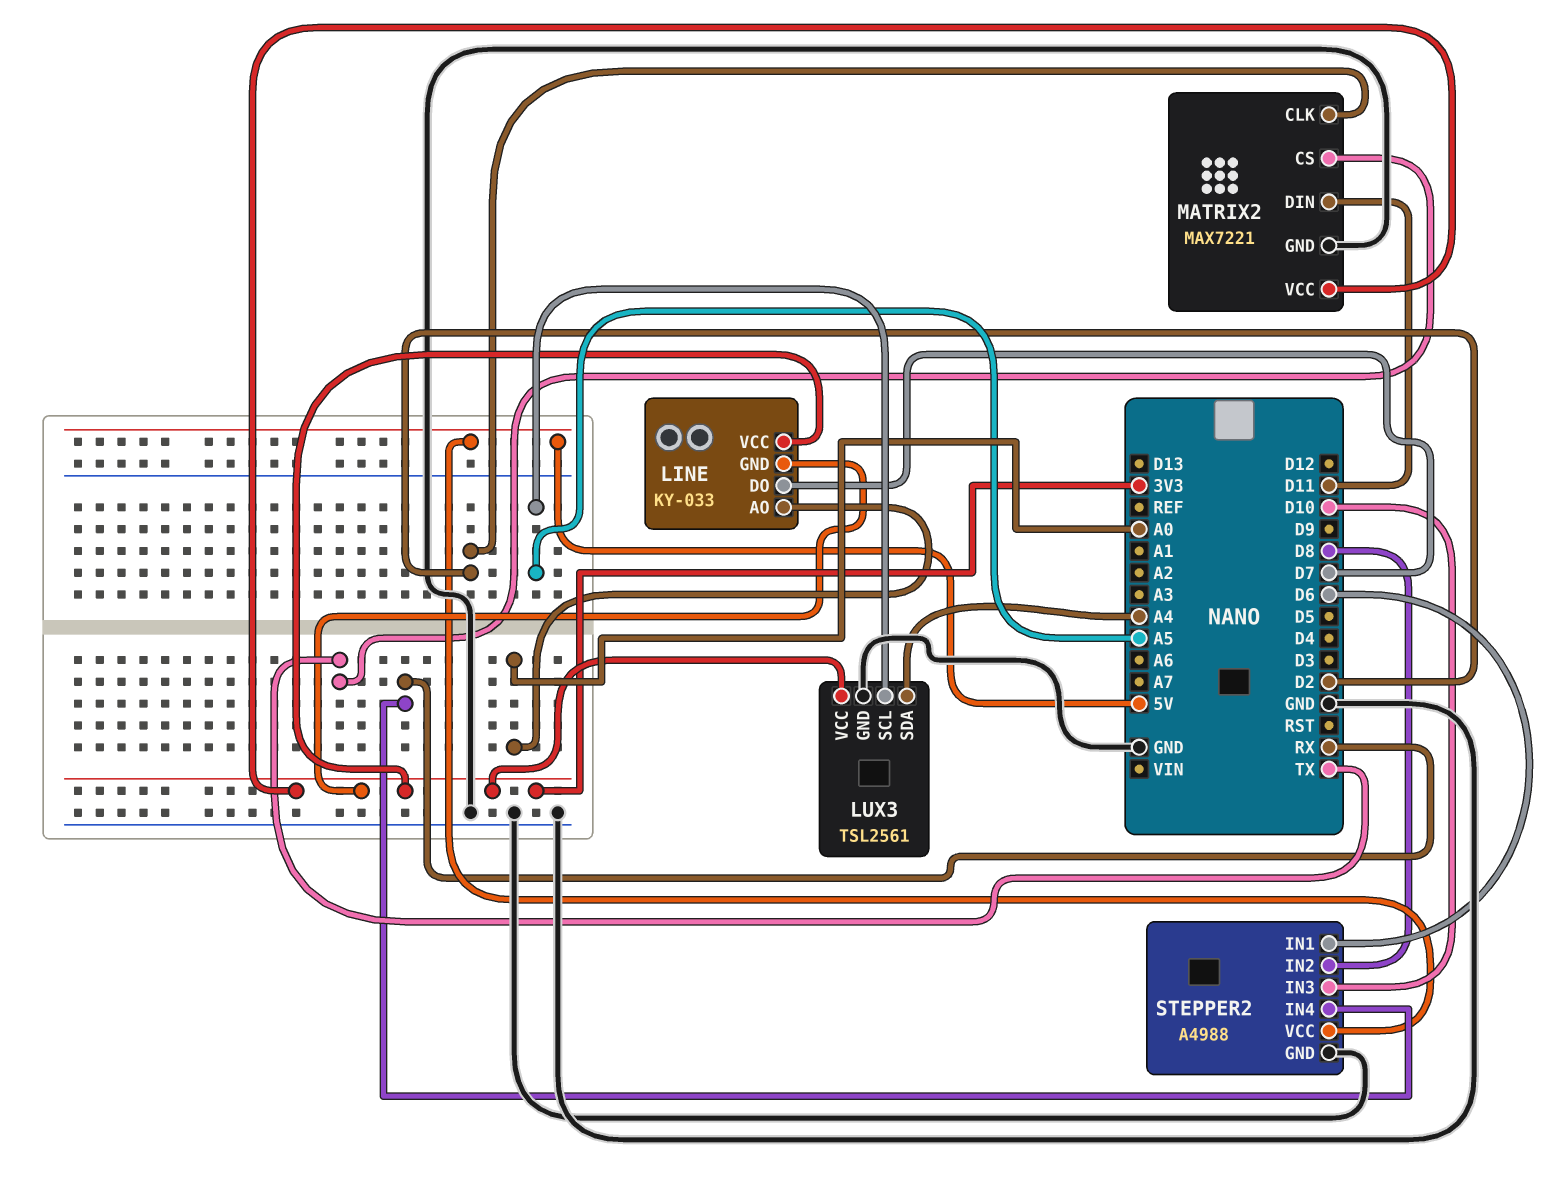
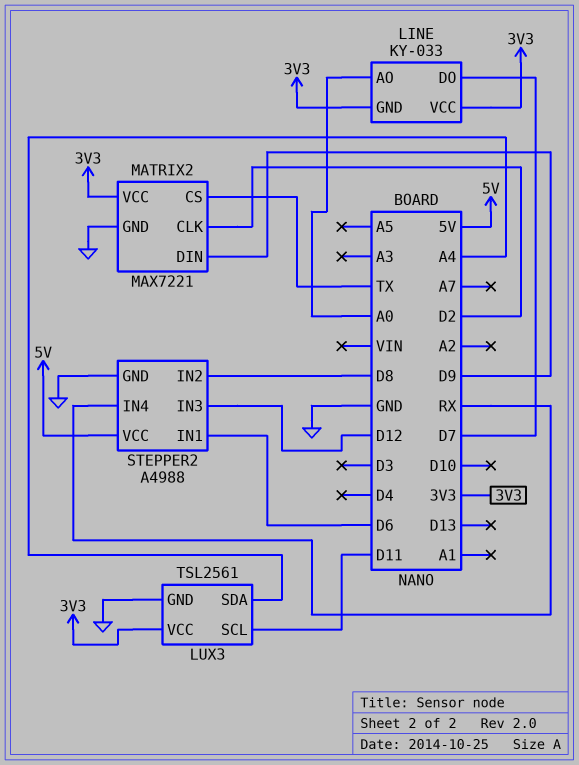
LUX3 pin SCL: A5 -> D11
MATRIX2 pin DIN: D11 -> D9
STEPPER2 pin IN3: D10 -> D12

